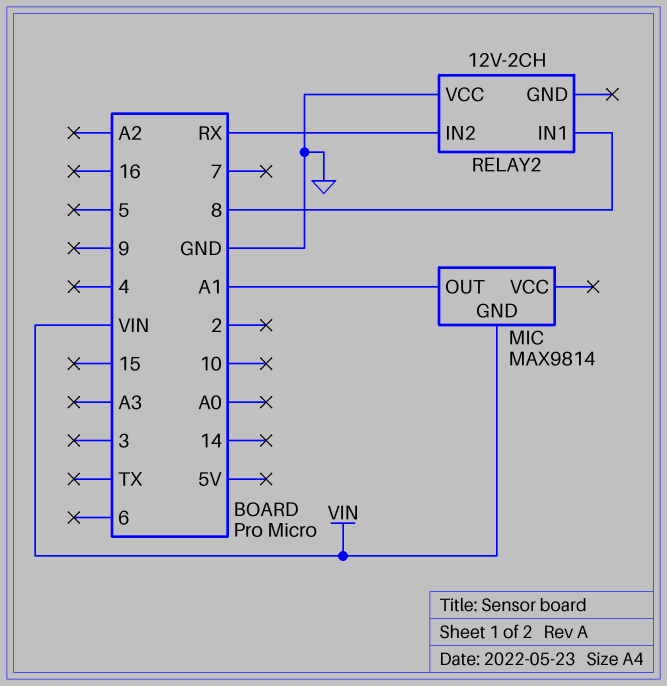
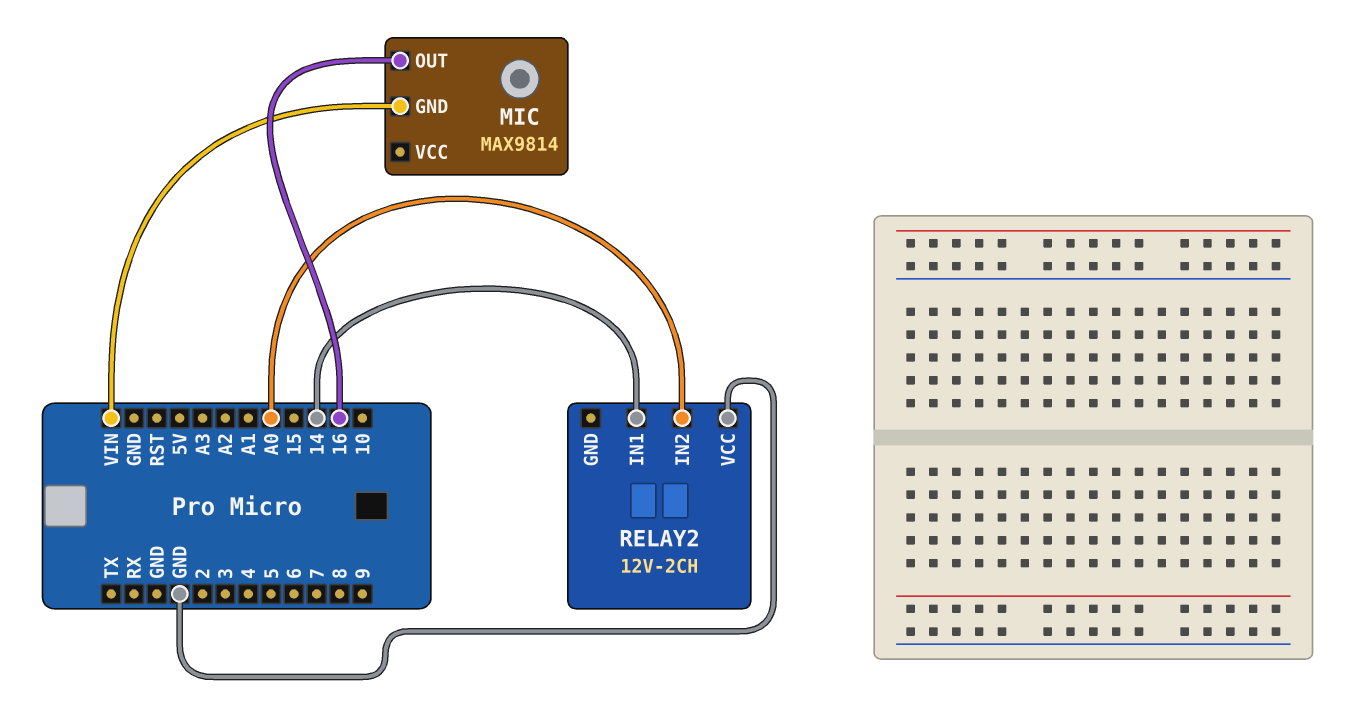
MIC pin OUT: A1 -> 16
RELAY2 pin IN1: 8 -> 14
RELAY2 pin IN2: RX -> A0

